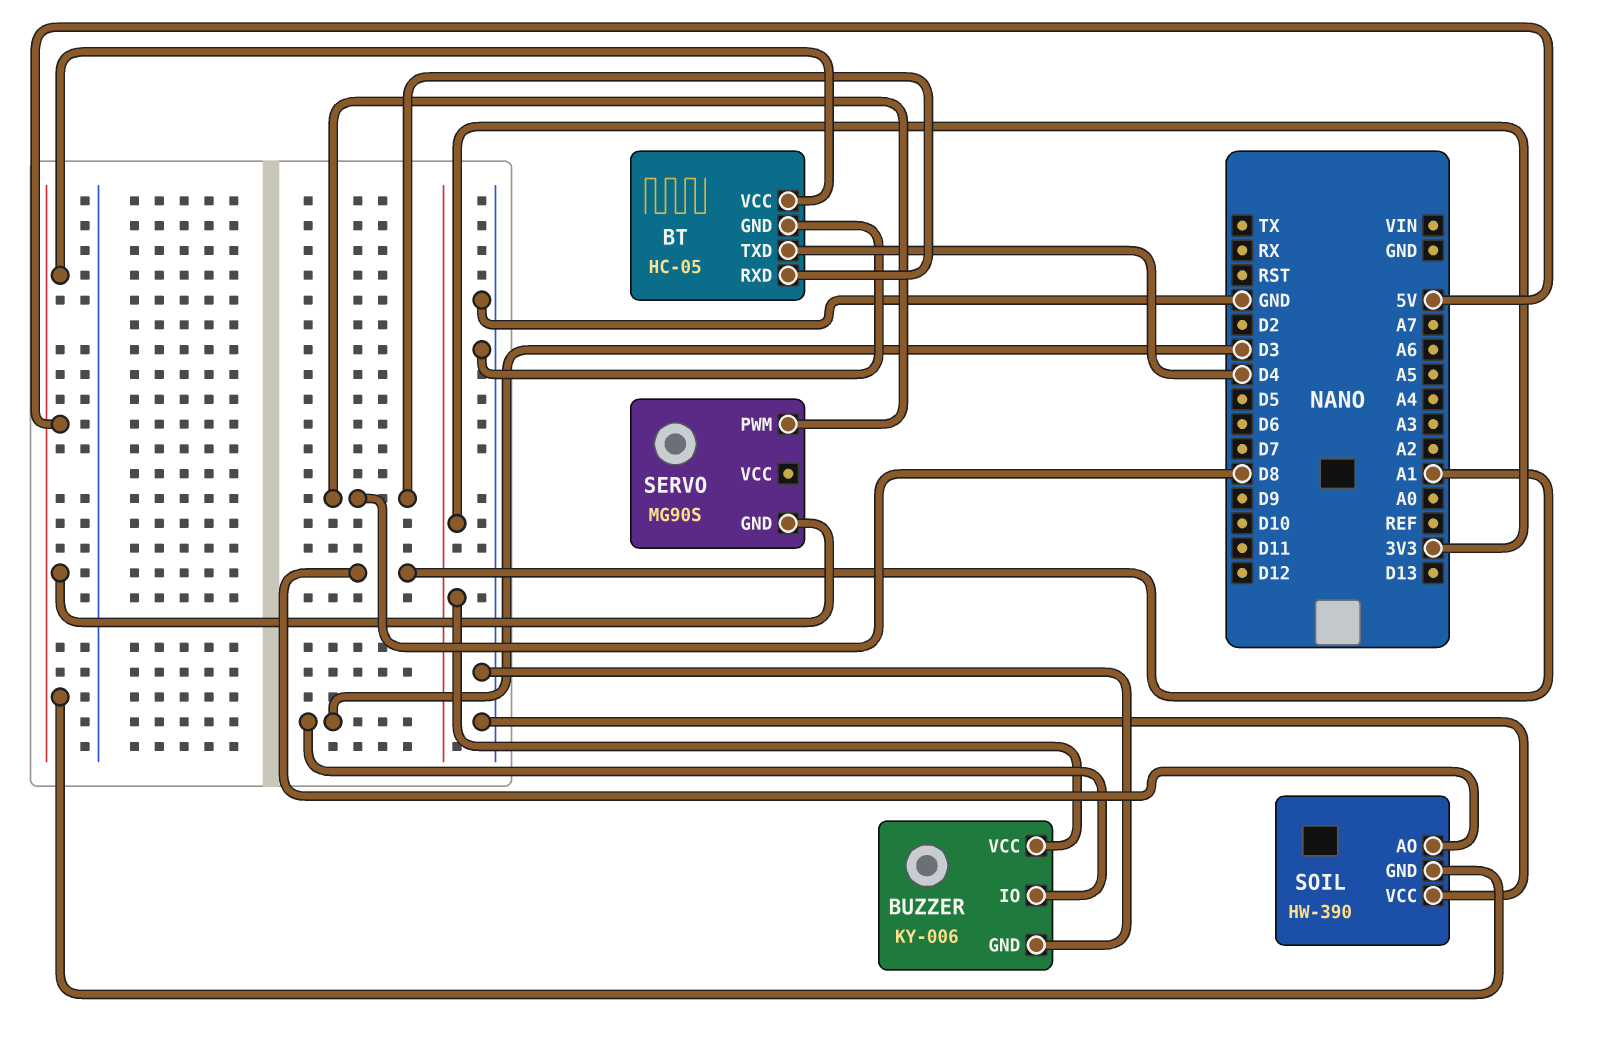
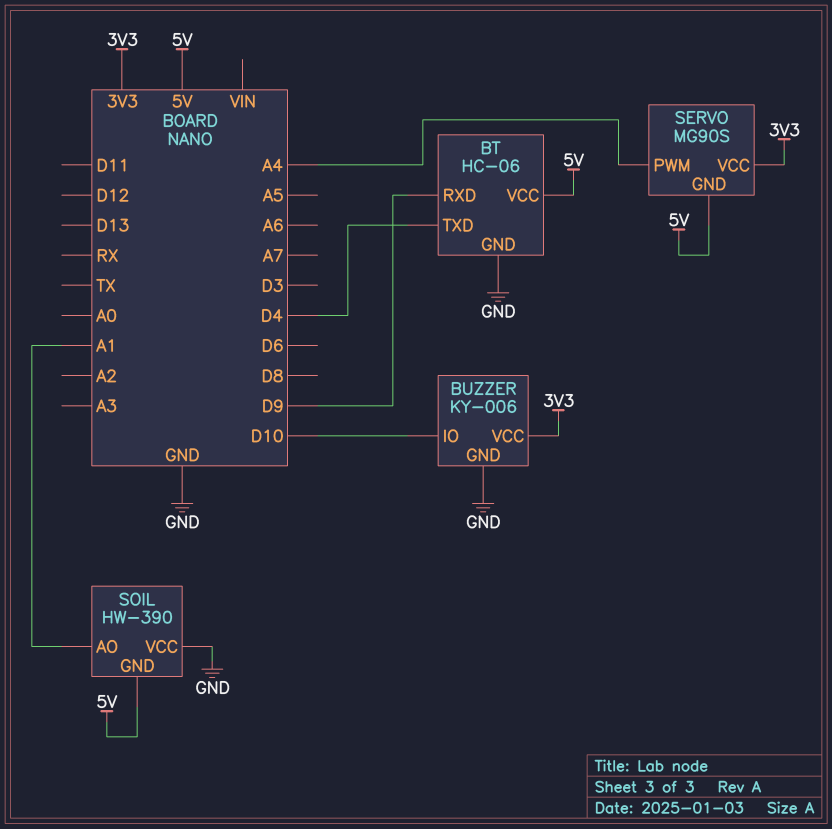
BT: HC-05 -> HC-06
BT pin RXD: D8 -> D9
BUZZER pin IO: D3 -> D10
SERVO pin PWM: D8 -> A4
SERVO pin VCC: none -> 3V3

